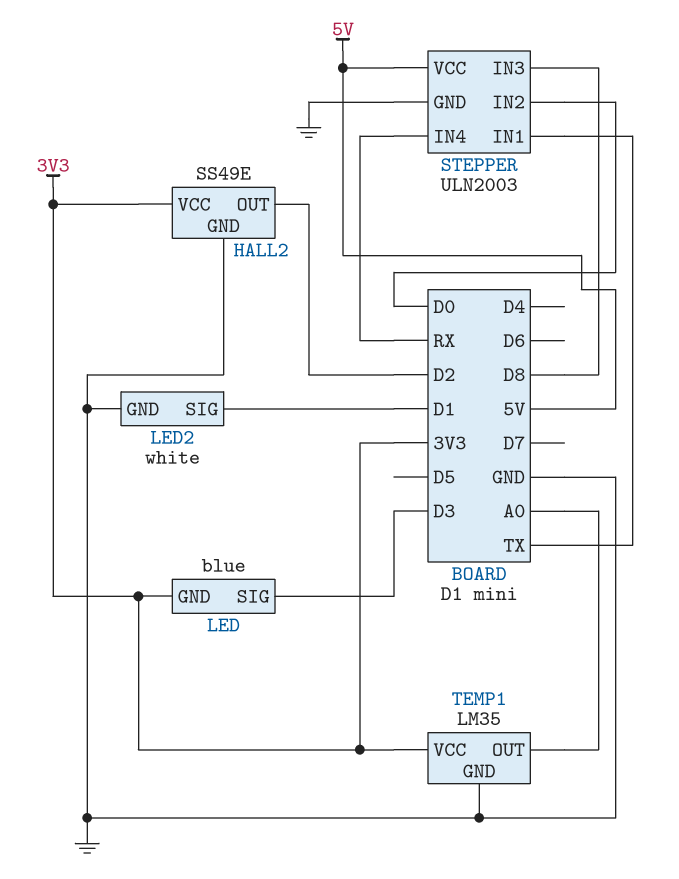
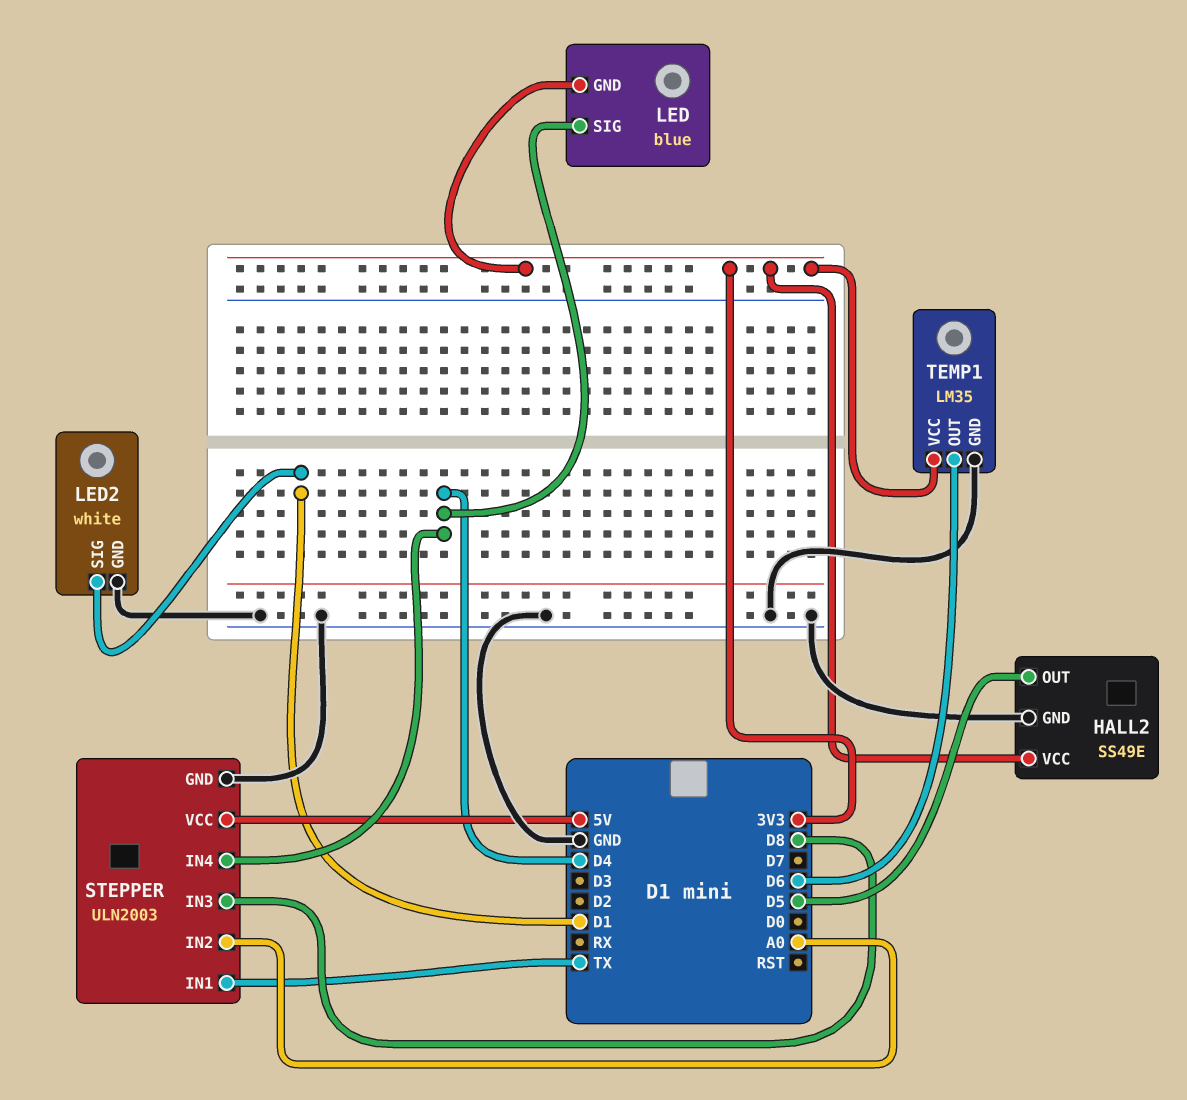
HALL2 pin OUT: D2 -> D5
LED pin SIG: D3 -> D4
STEPPER pin IN2: D0 -> A0
STEPPER pin IN4: RX -> D4
TEMP1 pin OUT: A0 -> D6

